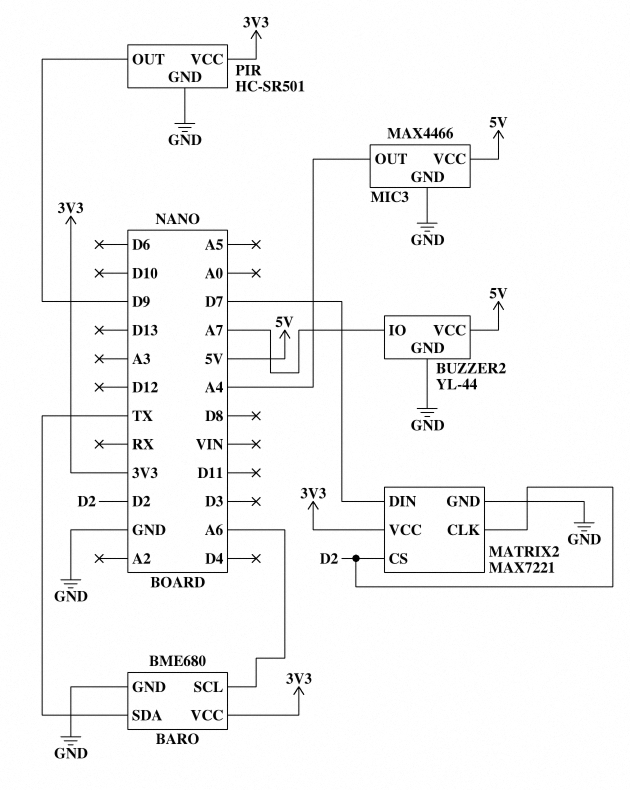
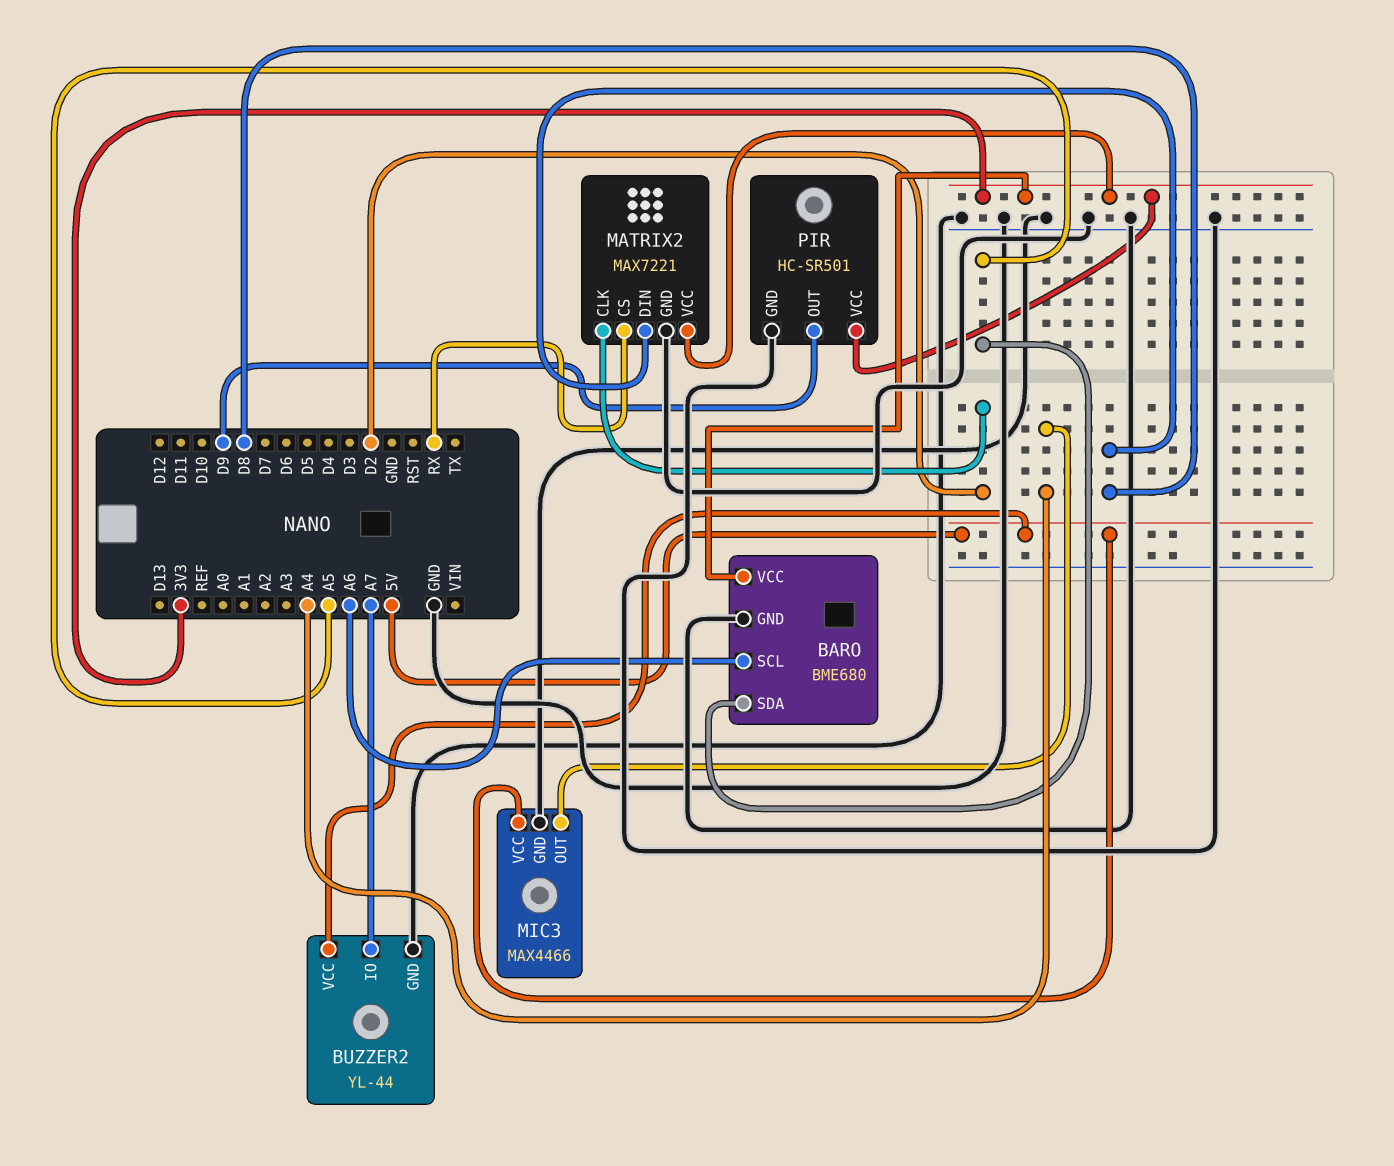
BARO pin SDA: TX -> A5
MATRIX2 pin CS: D2 -> RX
MATRIX2 pin DIN: D7 -> D8

